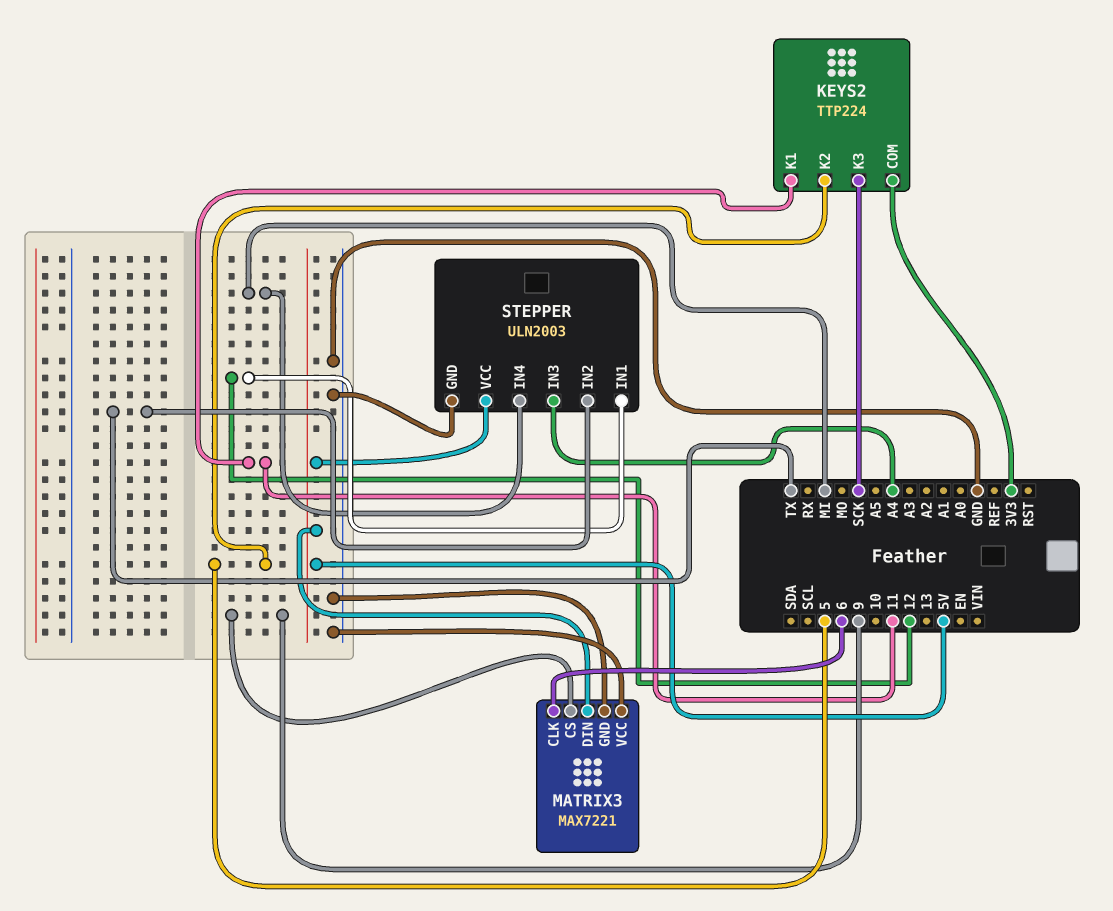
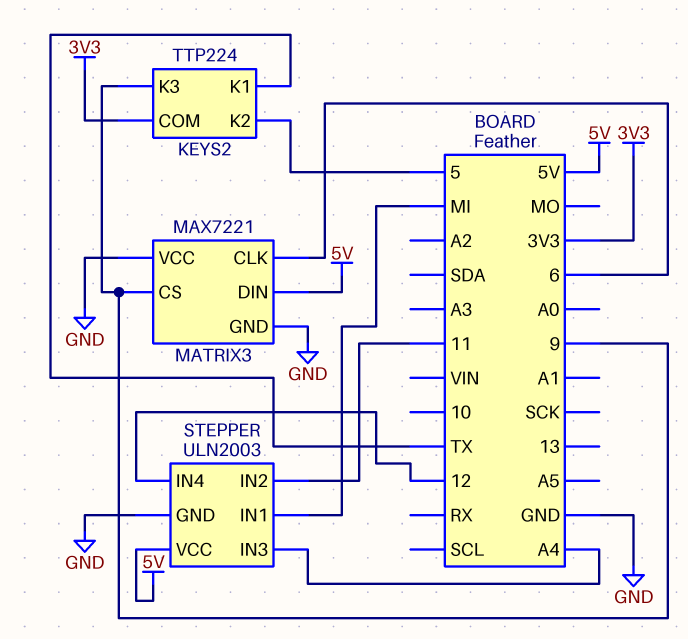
KEYS2 pin K1: 11 -> TX
KEYS2 pin K3: SCK -> 9
STEPPER pin IN1: 12 -> MI
STEPPER pin IN2: TX -> 11
STEPPER pin IN4: MI -> 12

